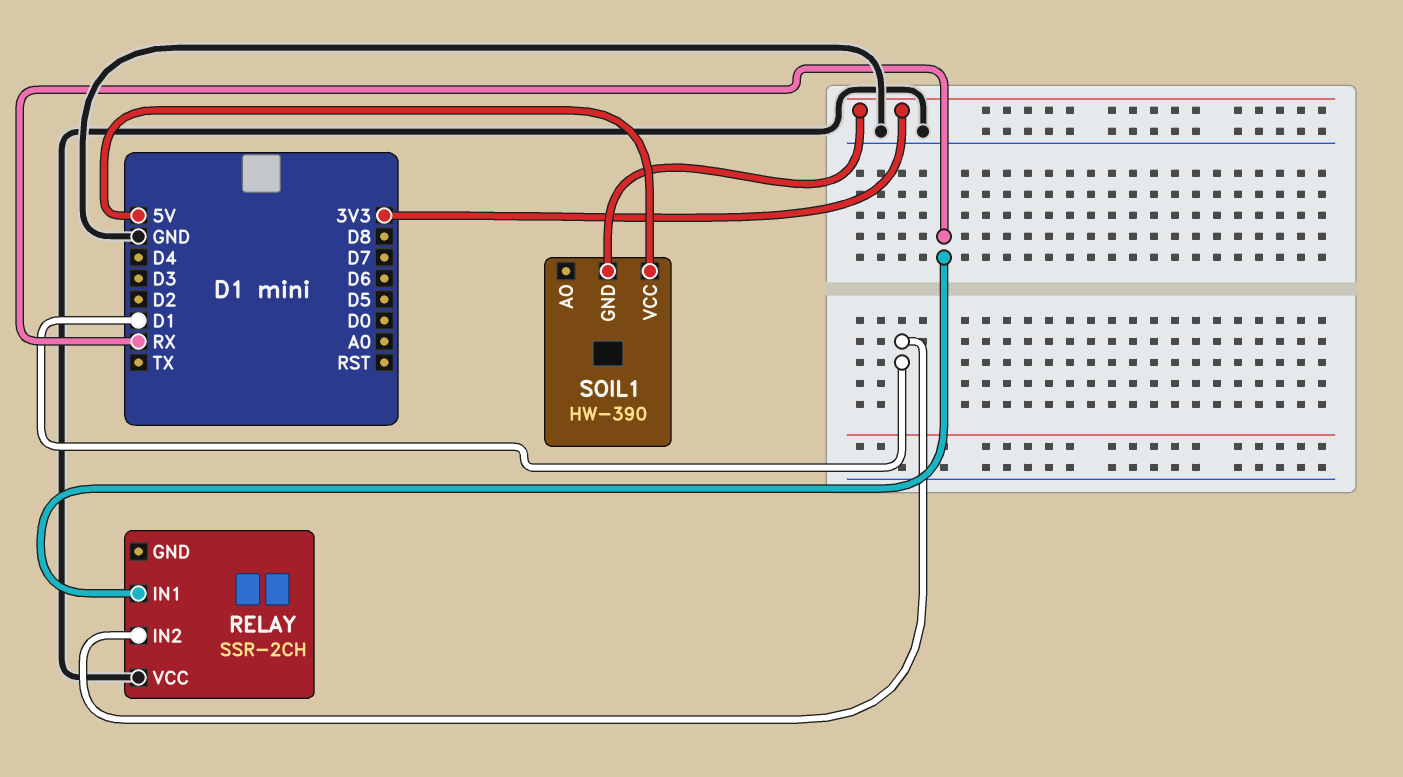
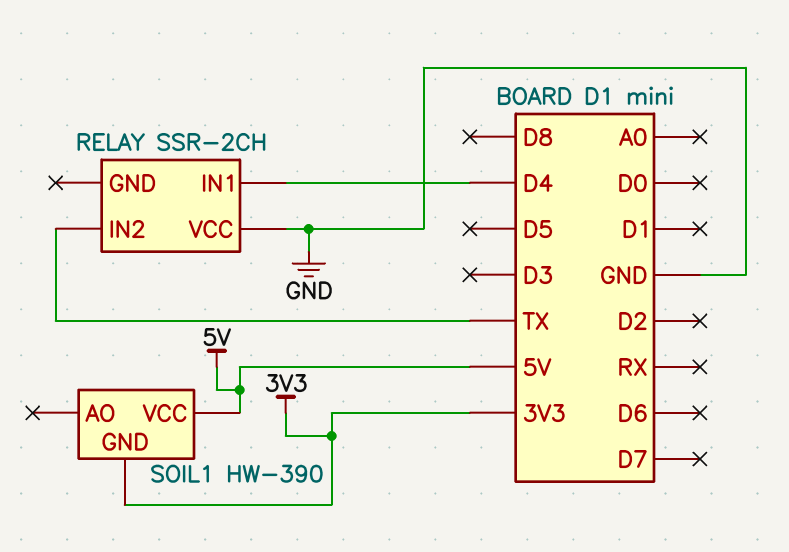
RELAY pin IN1: RX -> D4
RELAY pin IN2: D1 -> TX

